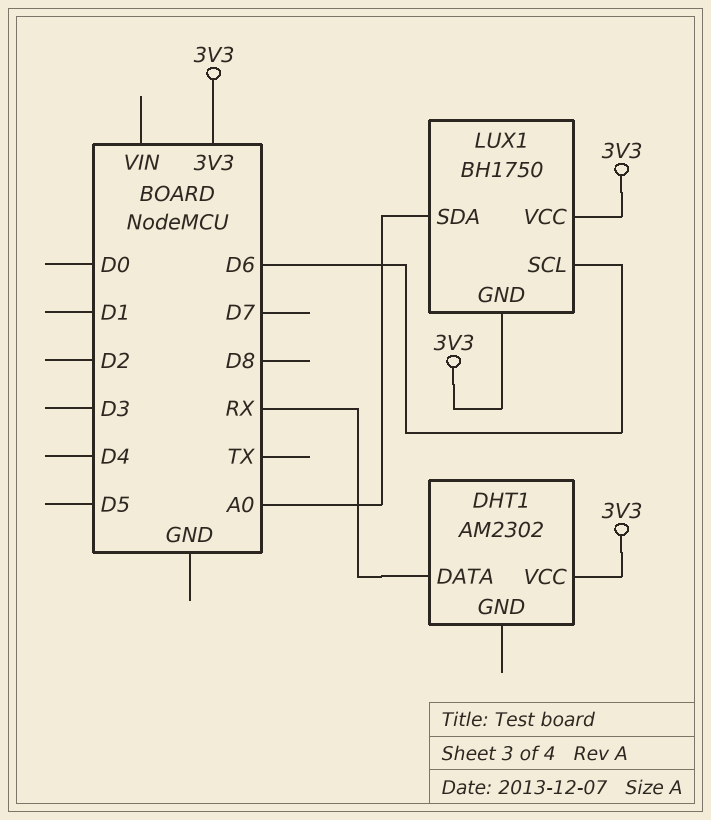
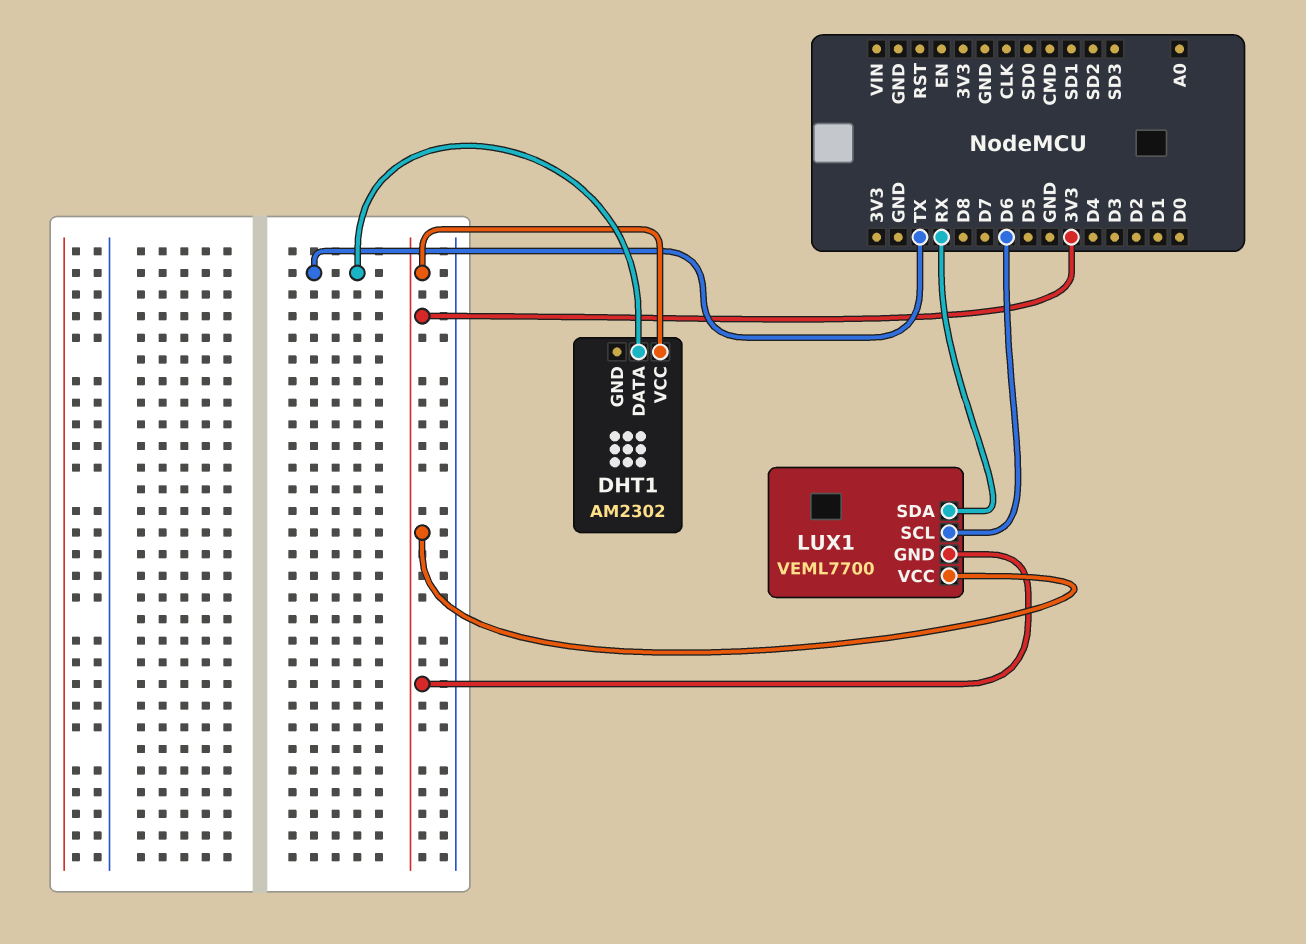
DHT1 pin DATA: RX -> TX
LUX1: BH1750 -> VEML7700
LUX1 pin SDA: A0 -> RX

